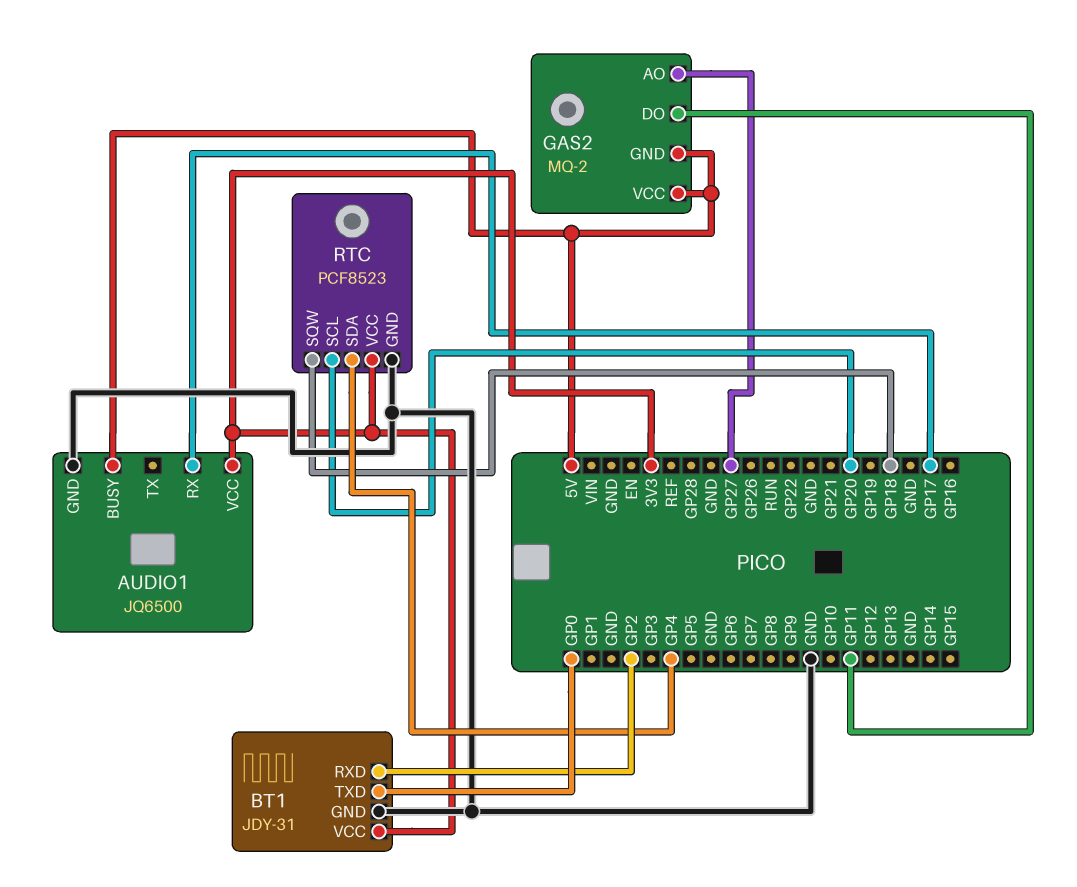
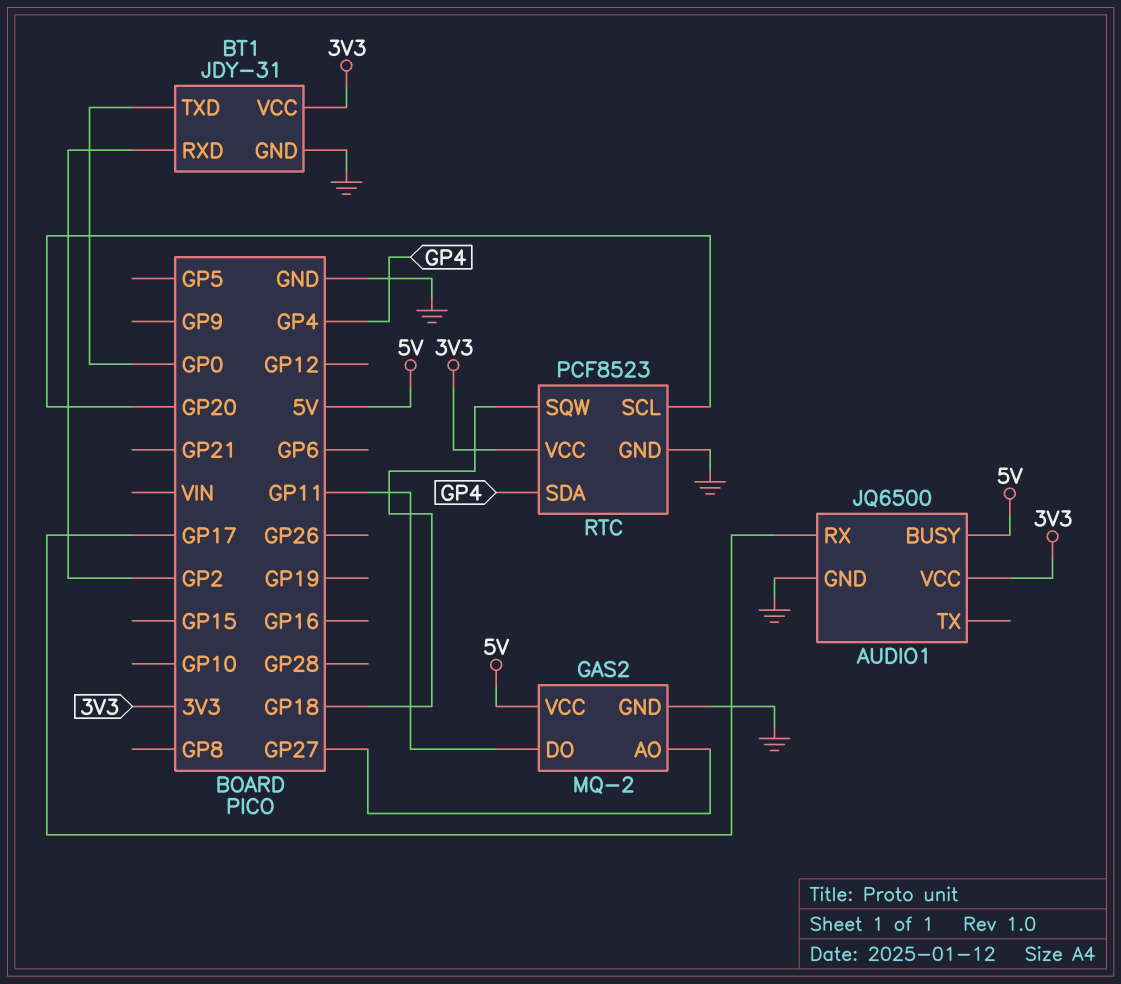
GAS2 pin GND: 5V -> GND

